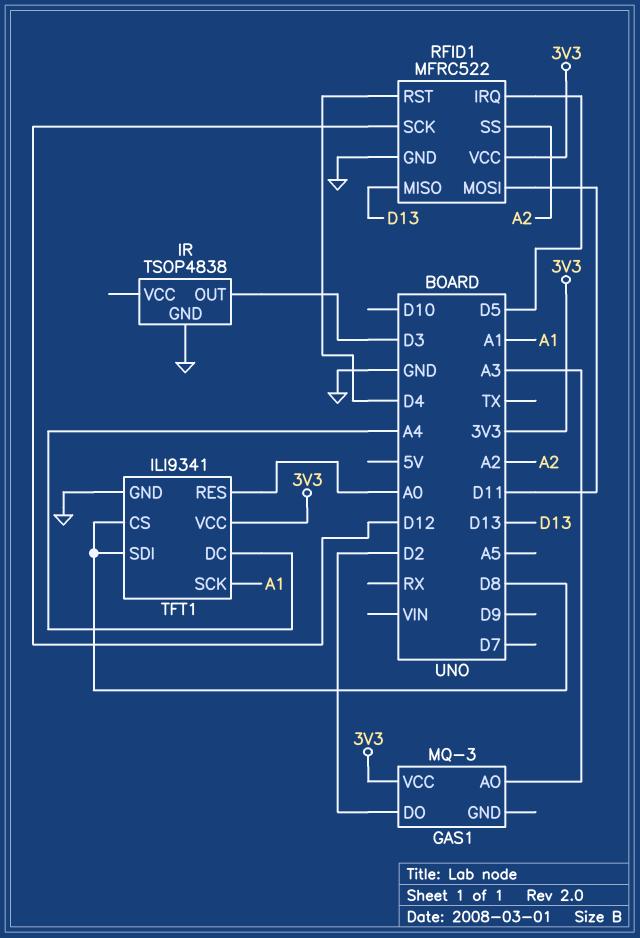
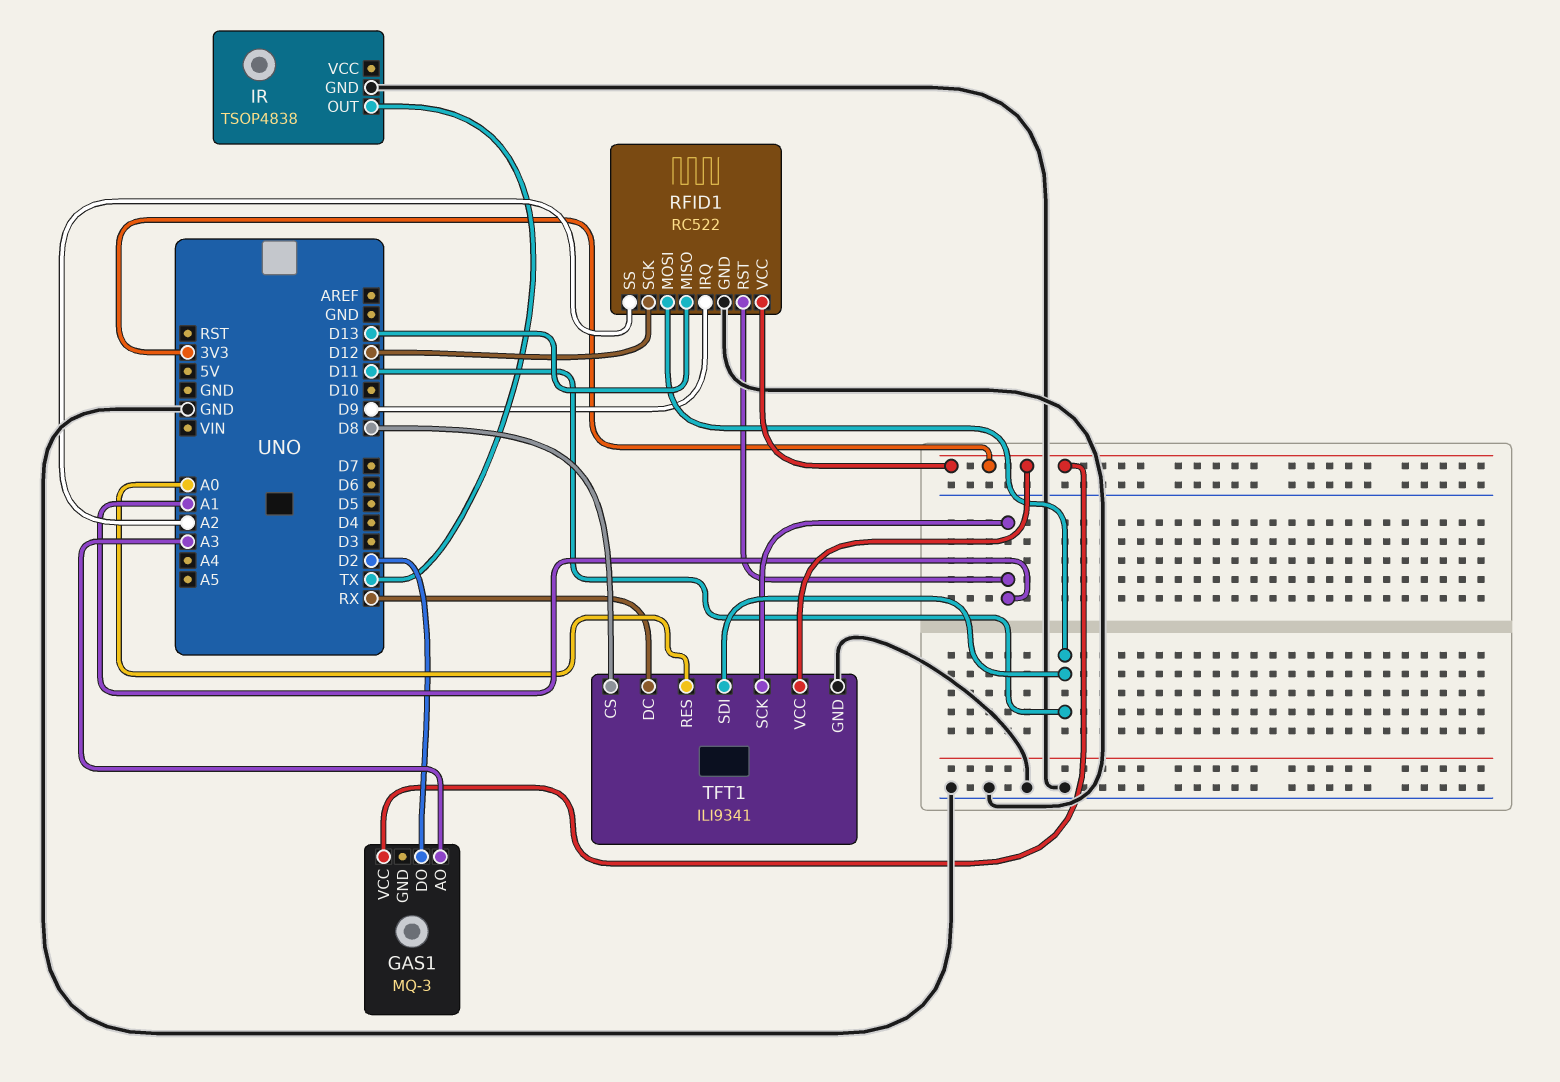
IR pin OUT: D3 -> TX
RFID1: MFRC522 -> RC522
RFID1 pin IRQ: D5 -> D9
RFID1 pin RST: D4 -> A1
TFT1 pin DC: A4 -> RX
TFT1 pin SDI: D8 -> D11

